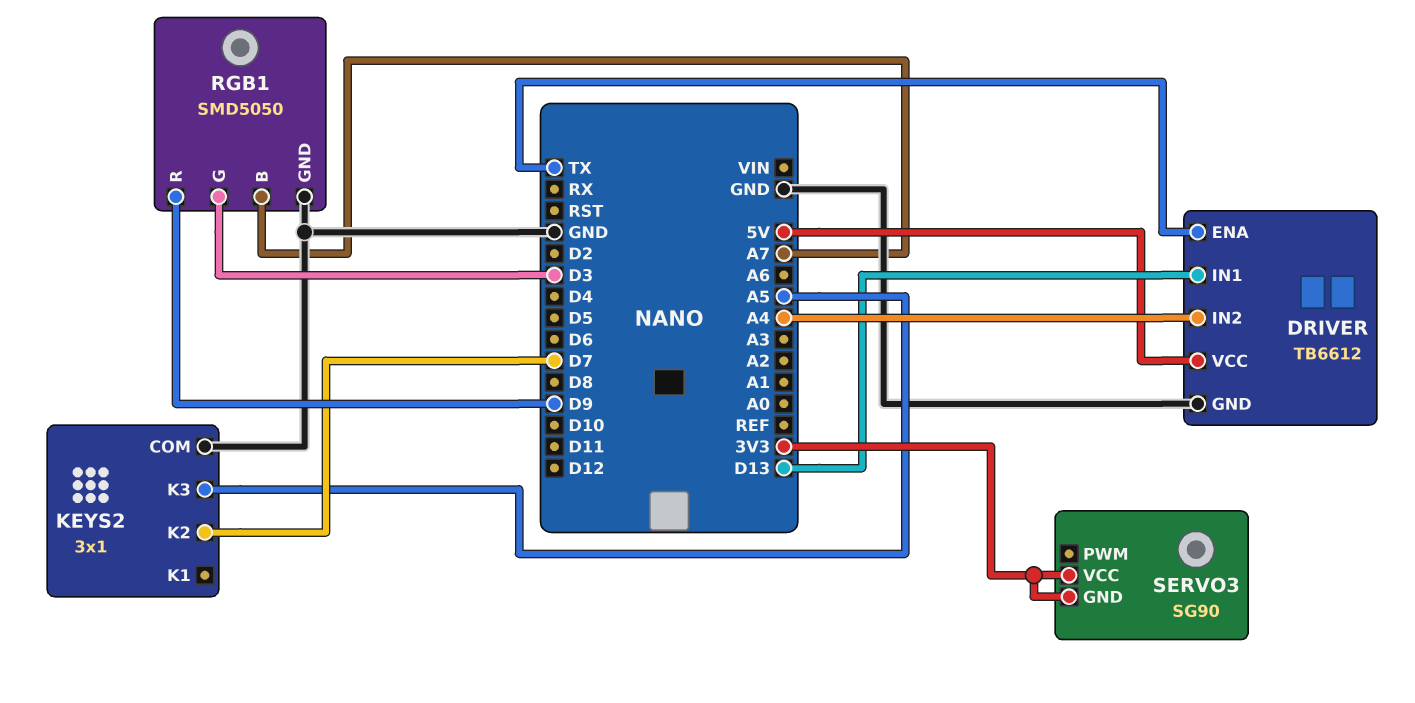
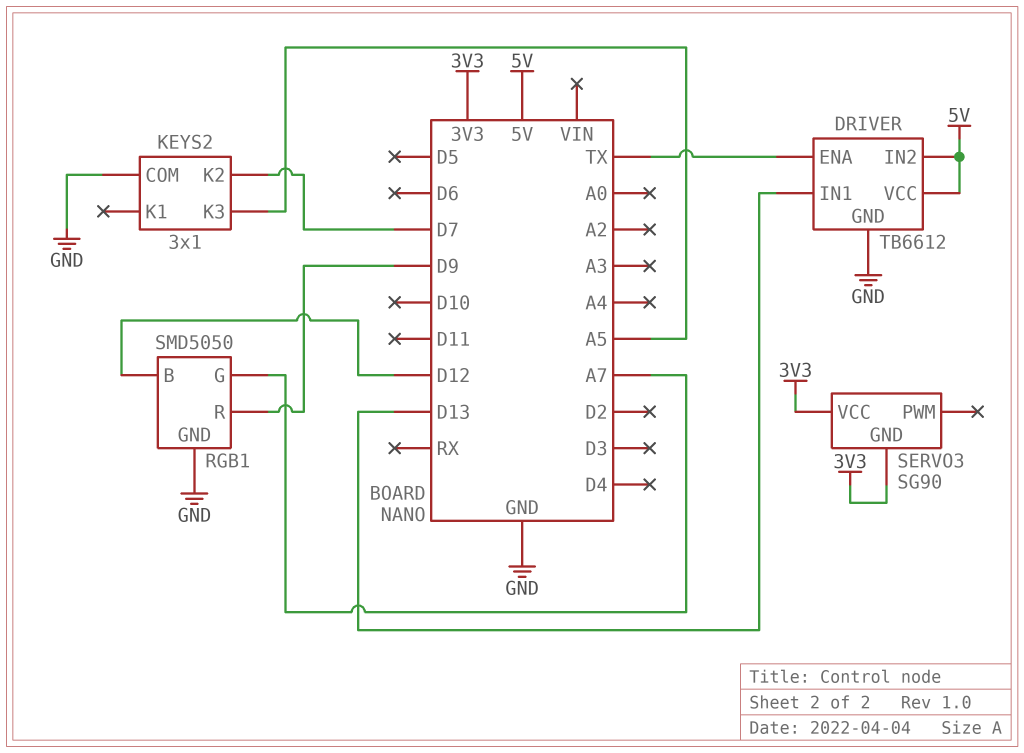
DRIVER pin IN2: A4 -> 5V
RGB1 pin B: A7 -> D12
RGB1 pin G: D3 -> A7

